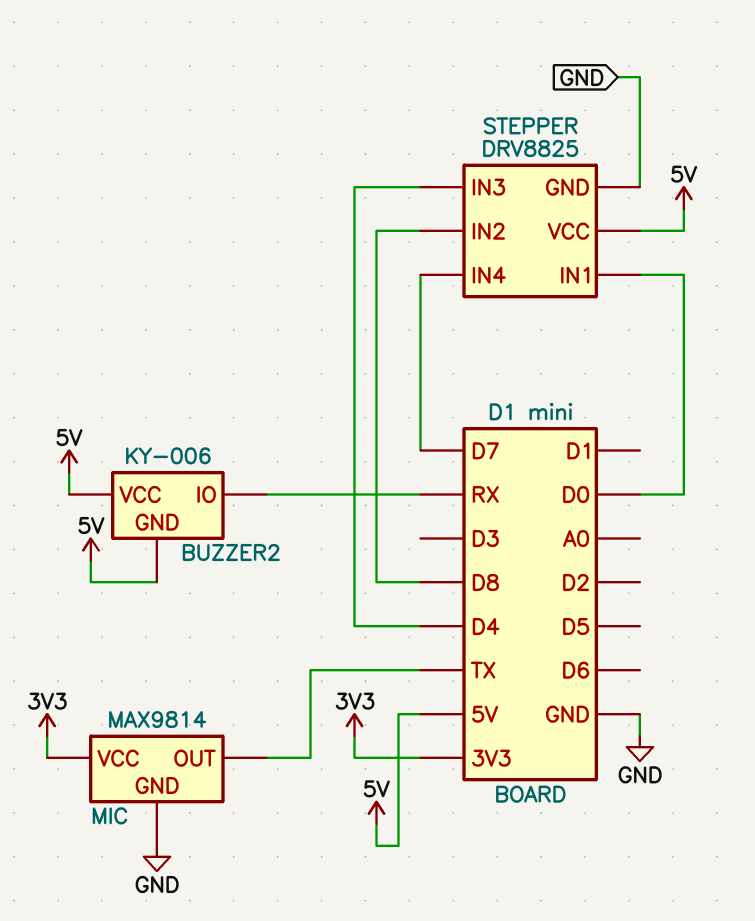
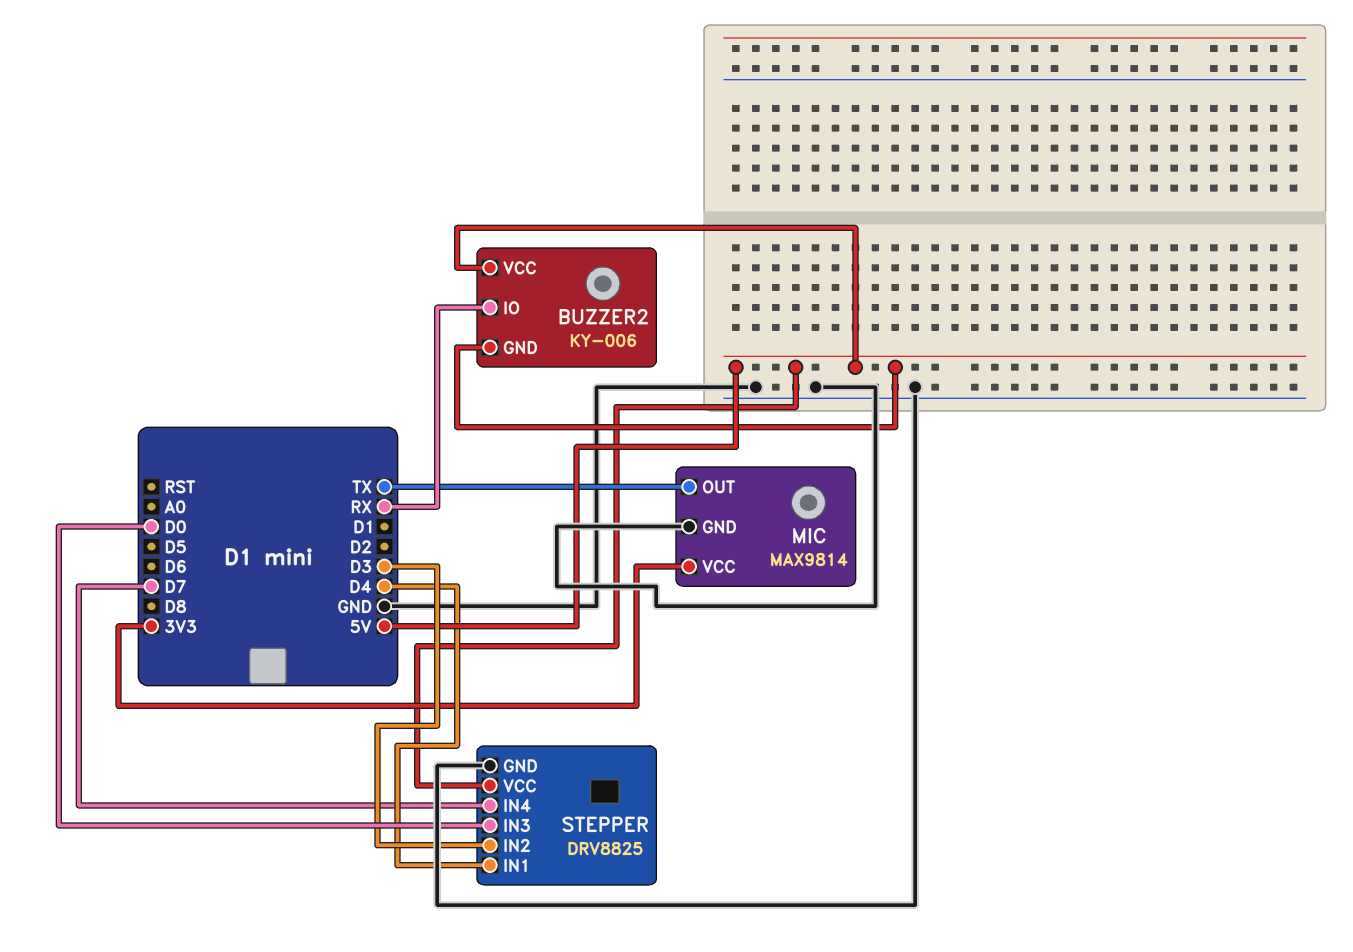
STEPPER pin IN1: D0 -> D4
STEPPER pin IN2: D8 -> D3
STEPPER pin IN3: D4 -> D0

